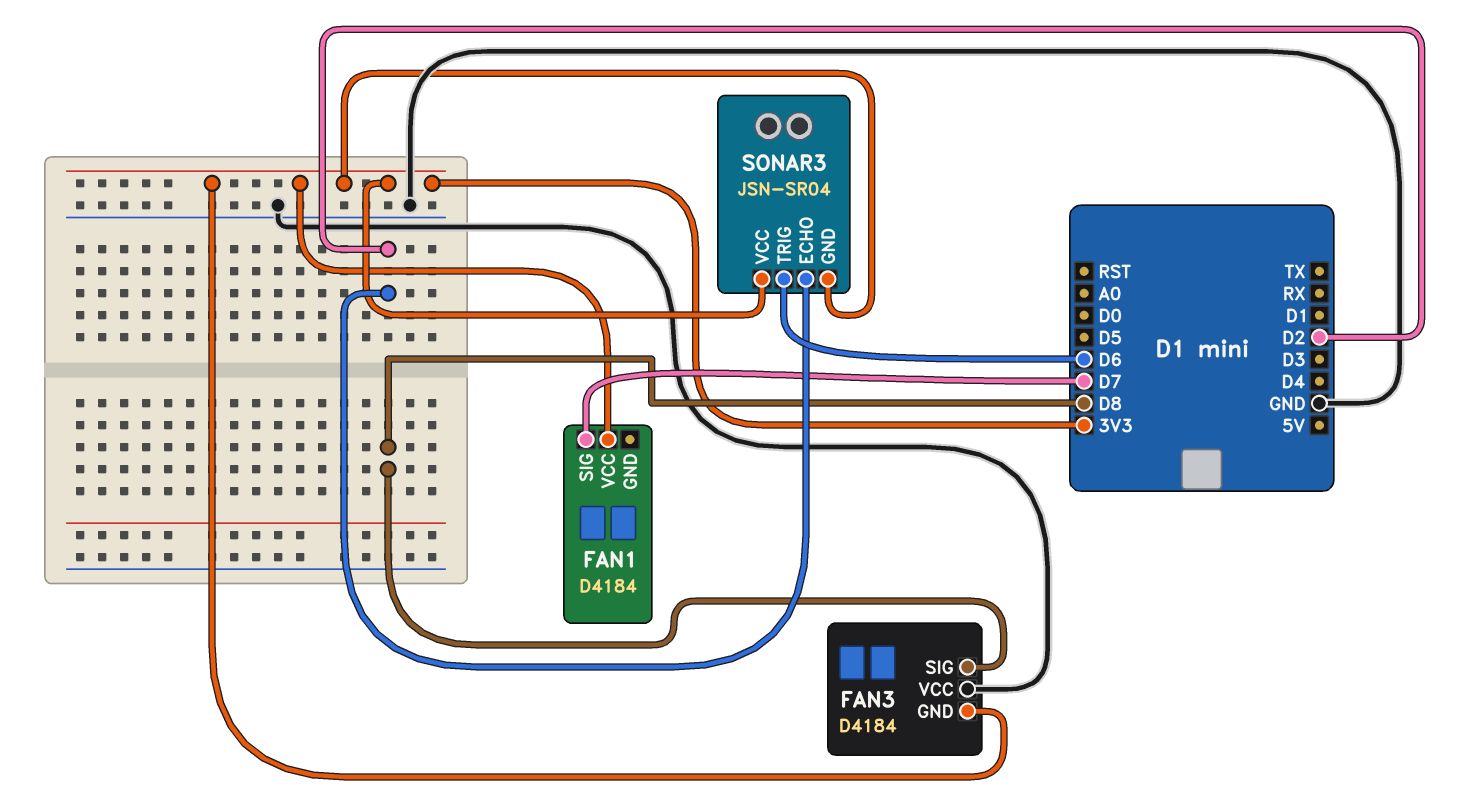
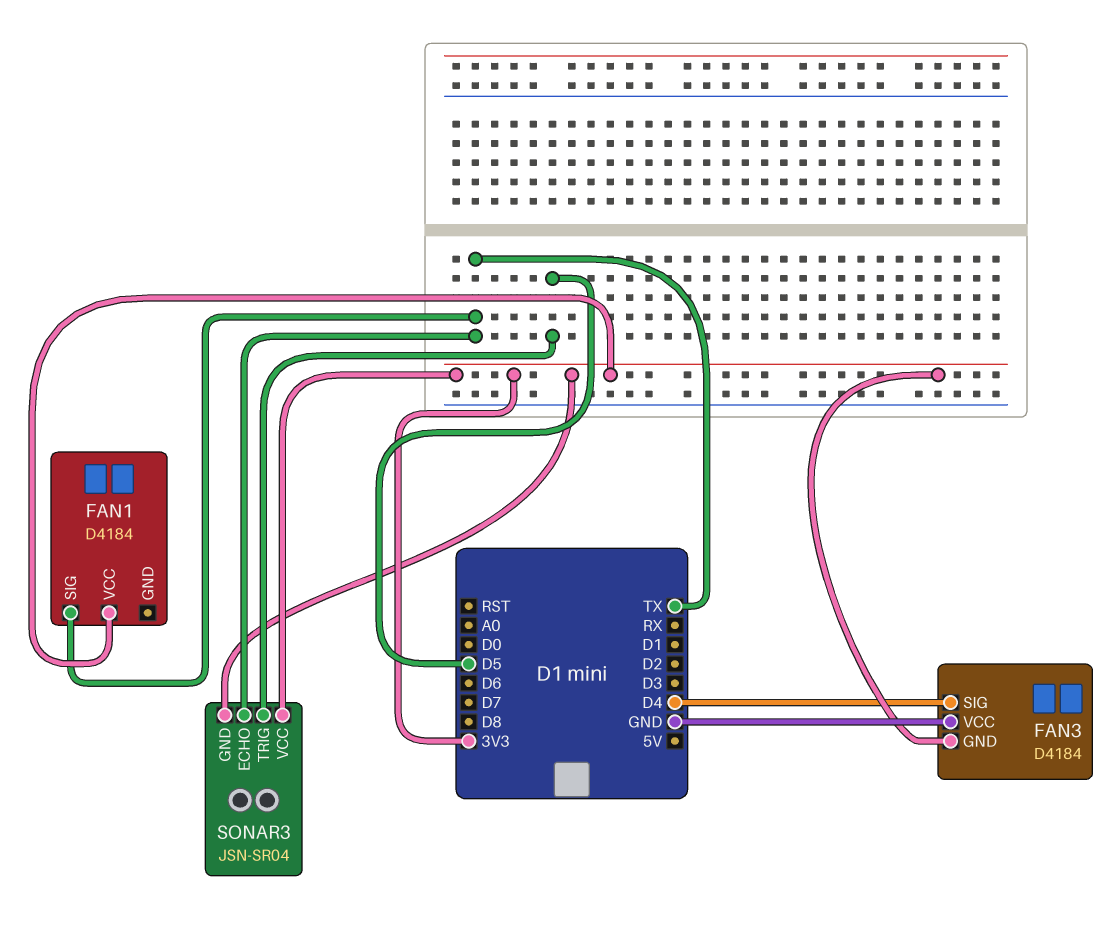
FAN1 pin SIG: D7 -> TX
FAN3 pin SIG: D8 -> D4
SONAR3 pin ECHO: D2 -> TX
SONAR3 pin TRIG: D6 -> D5

